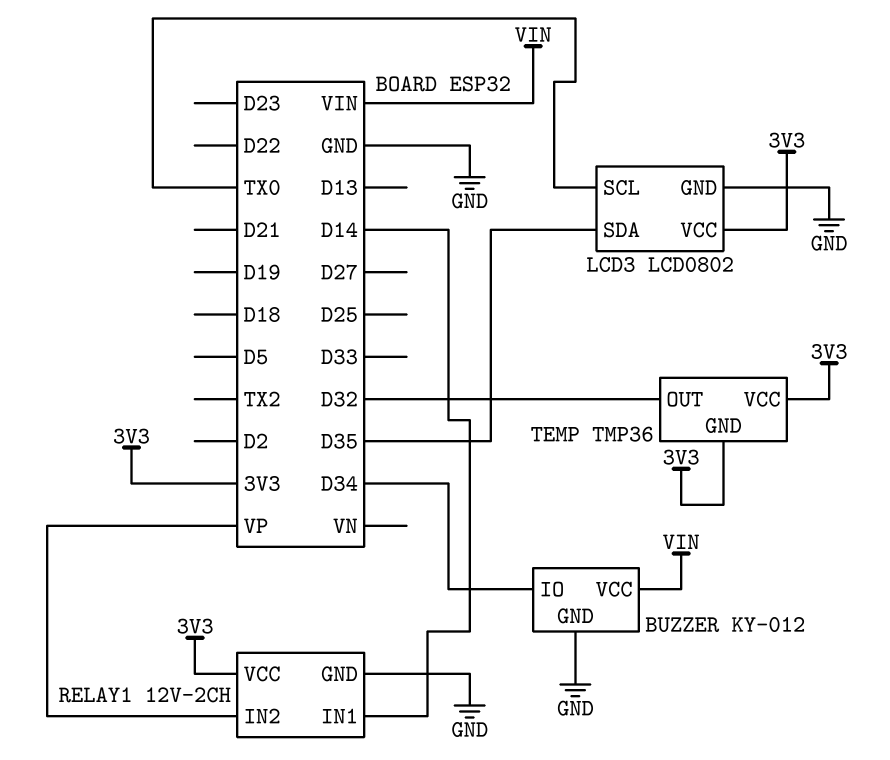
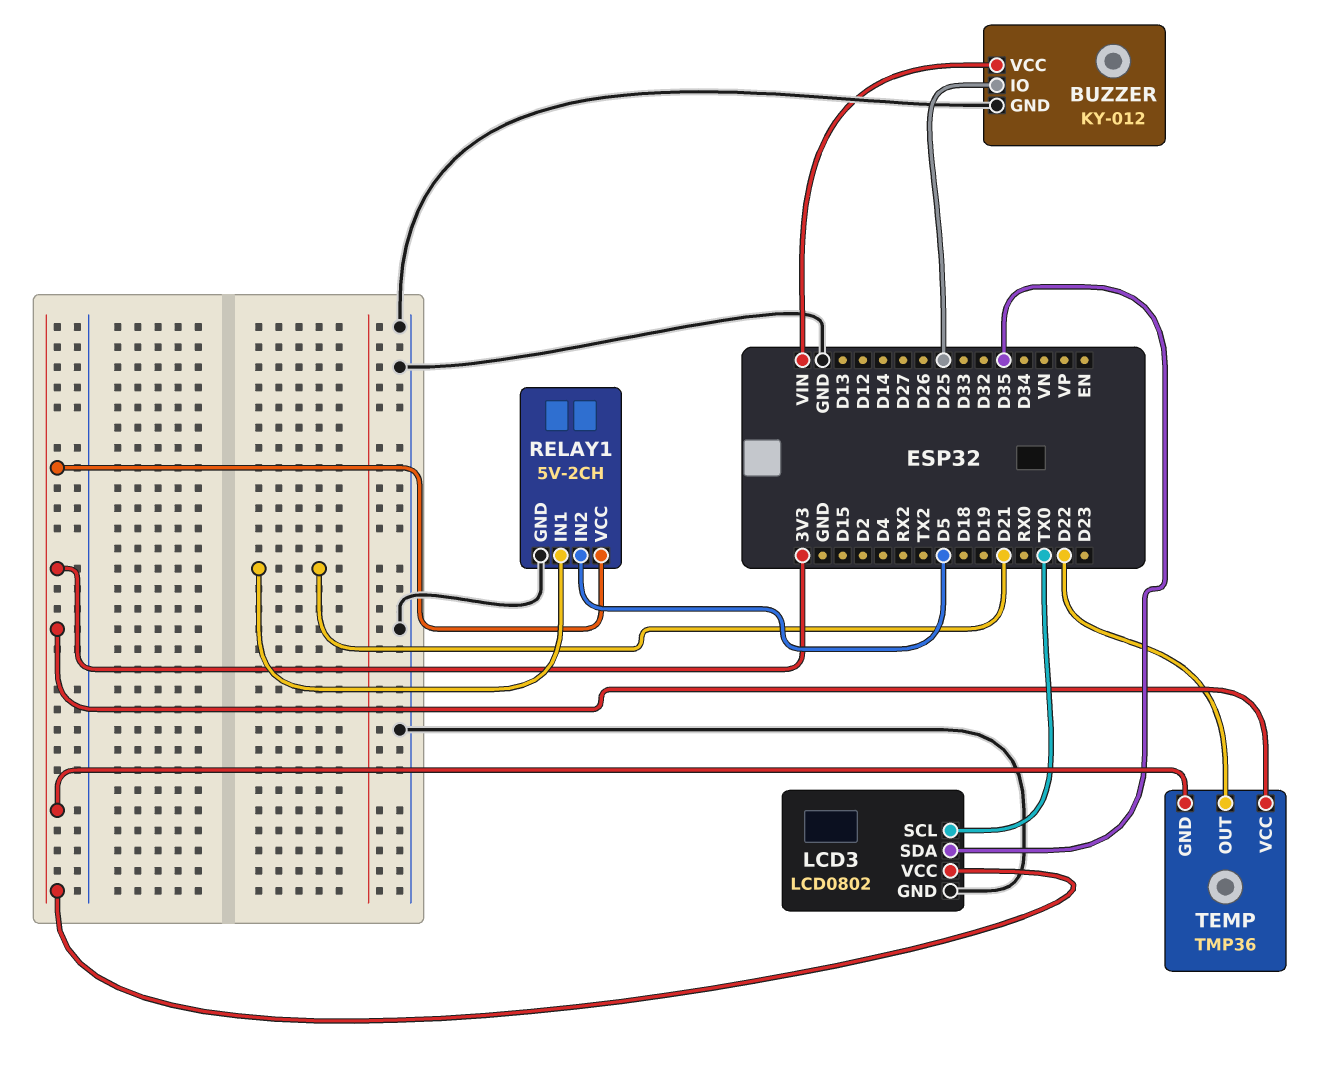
BUZZER pin IO: D34 -> D25
RELAY1: 12V-2CH -> 5V-2CH
RELAY1 pin IN1: D14 -> D21
RELAY1 pin IN2: VP -> D5
TEMP pin OUT: D32 -> D22

